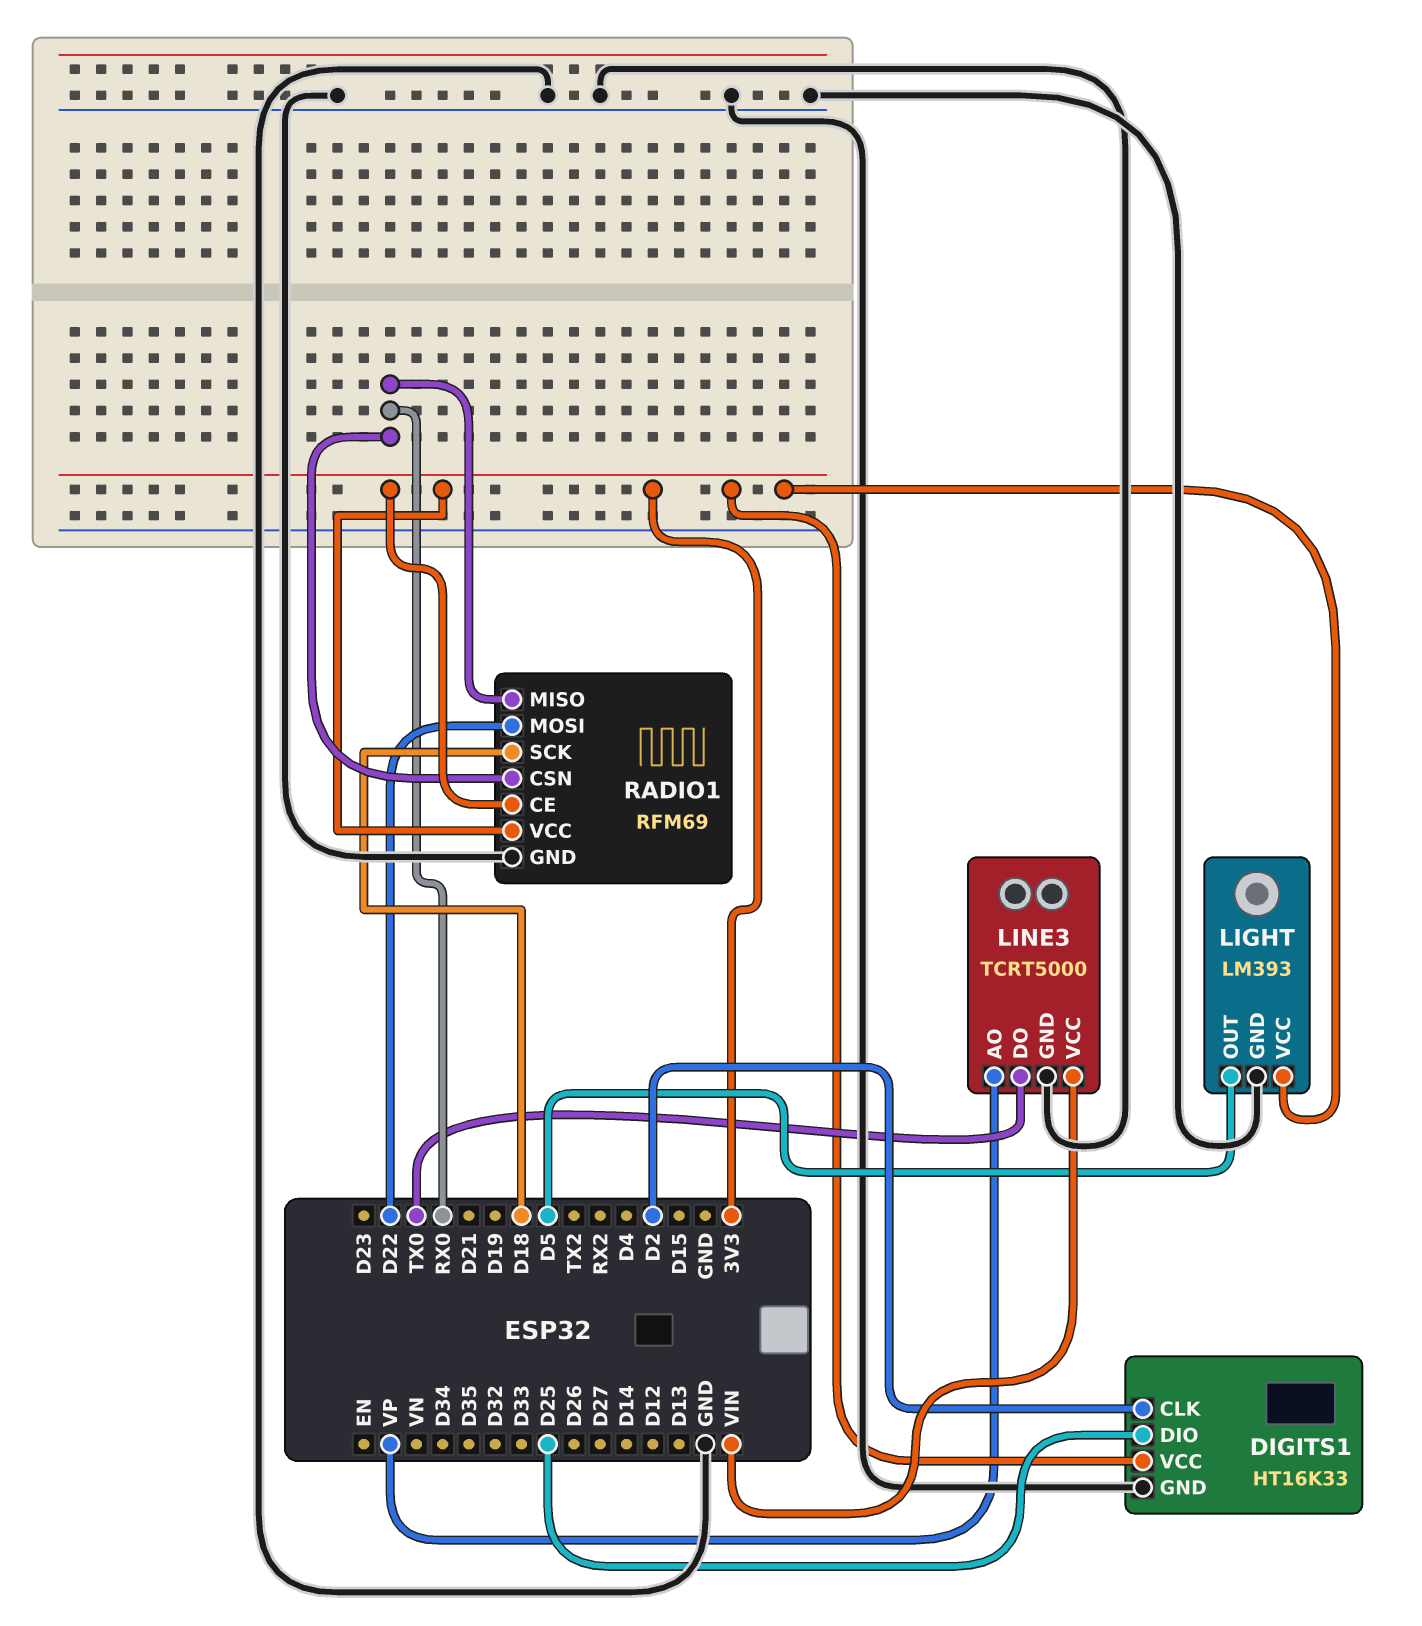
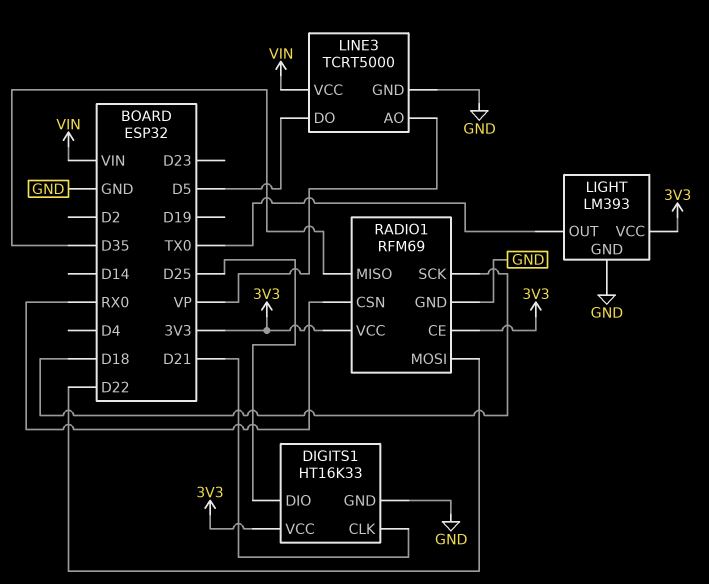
DIGITS1 pin CLK: D2 -> D21
LIGHT pin OUT: D5 -> TX0
LINE3 pin DO: TX0 -> D5
RADIO1 pin MISO: RX0 -> D35

